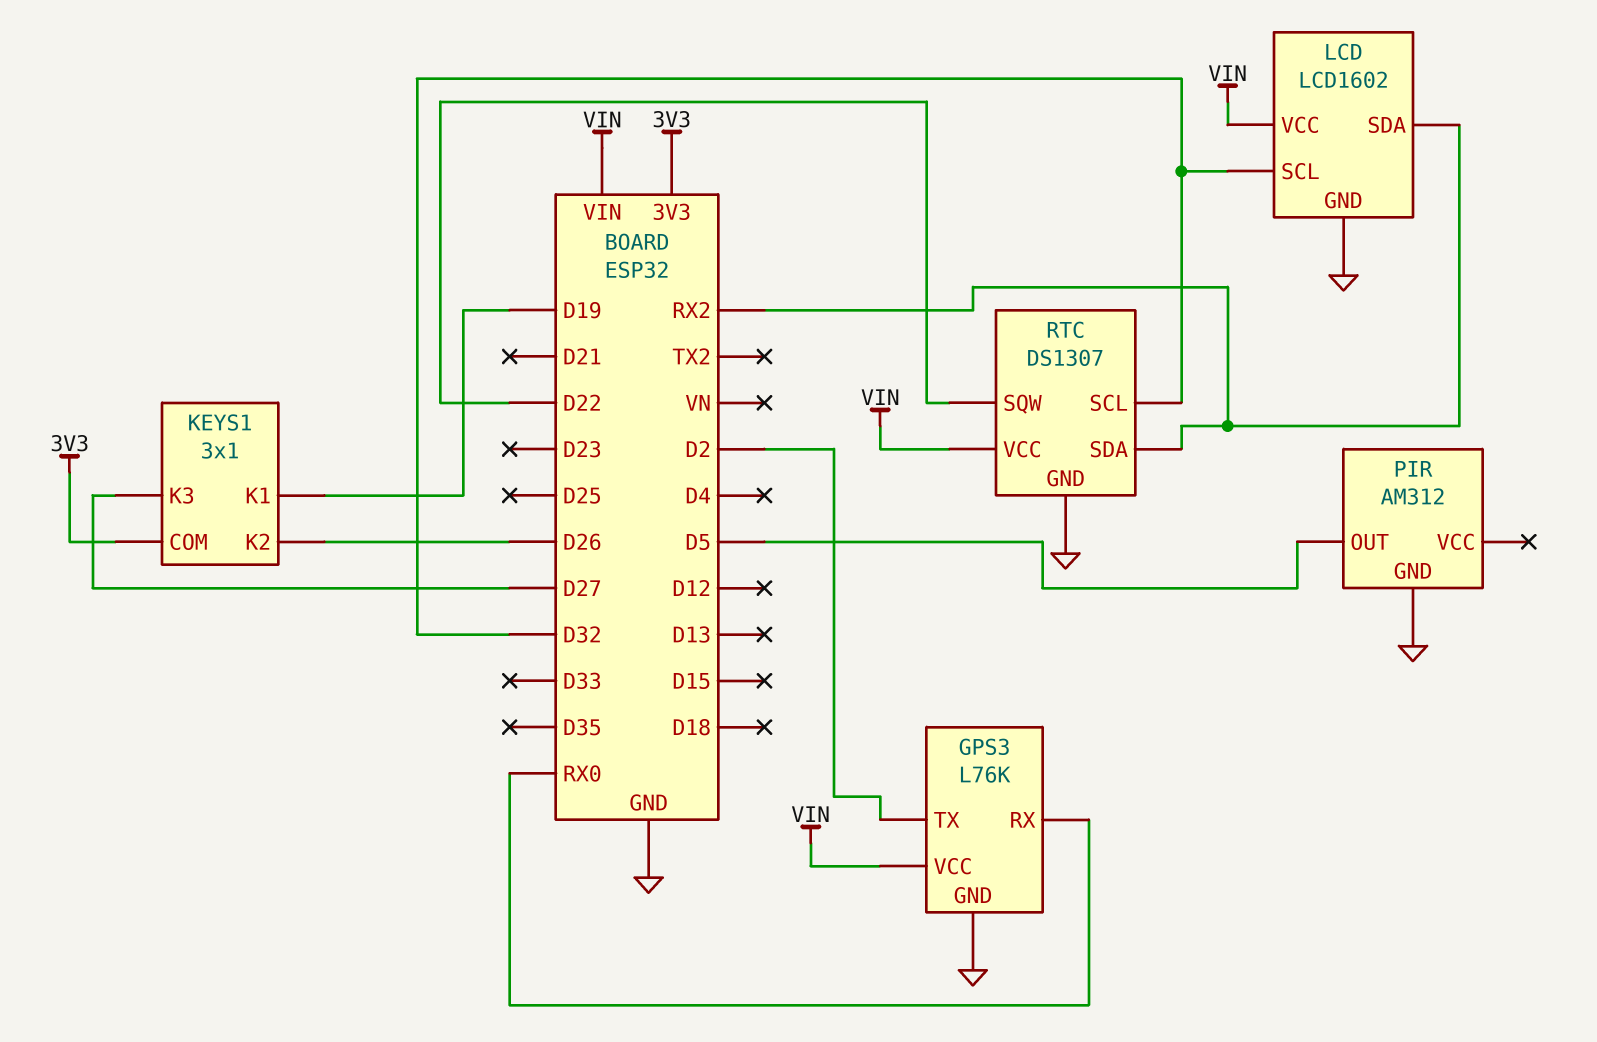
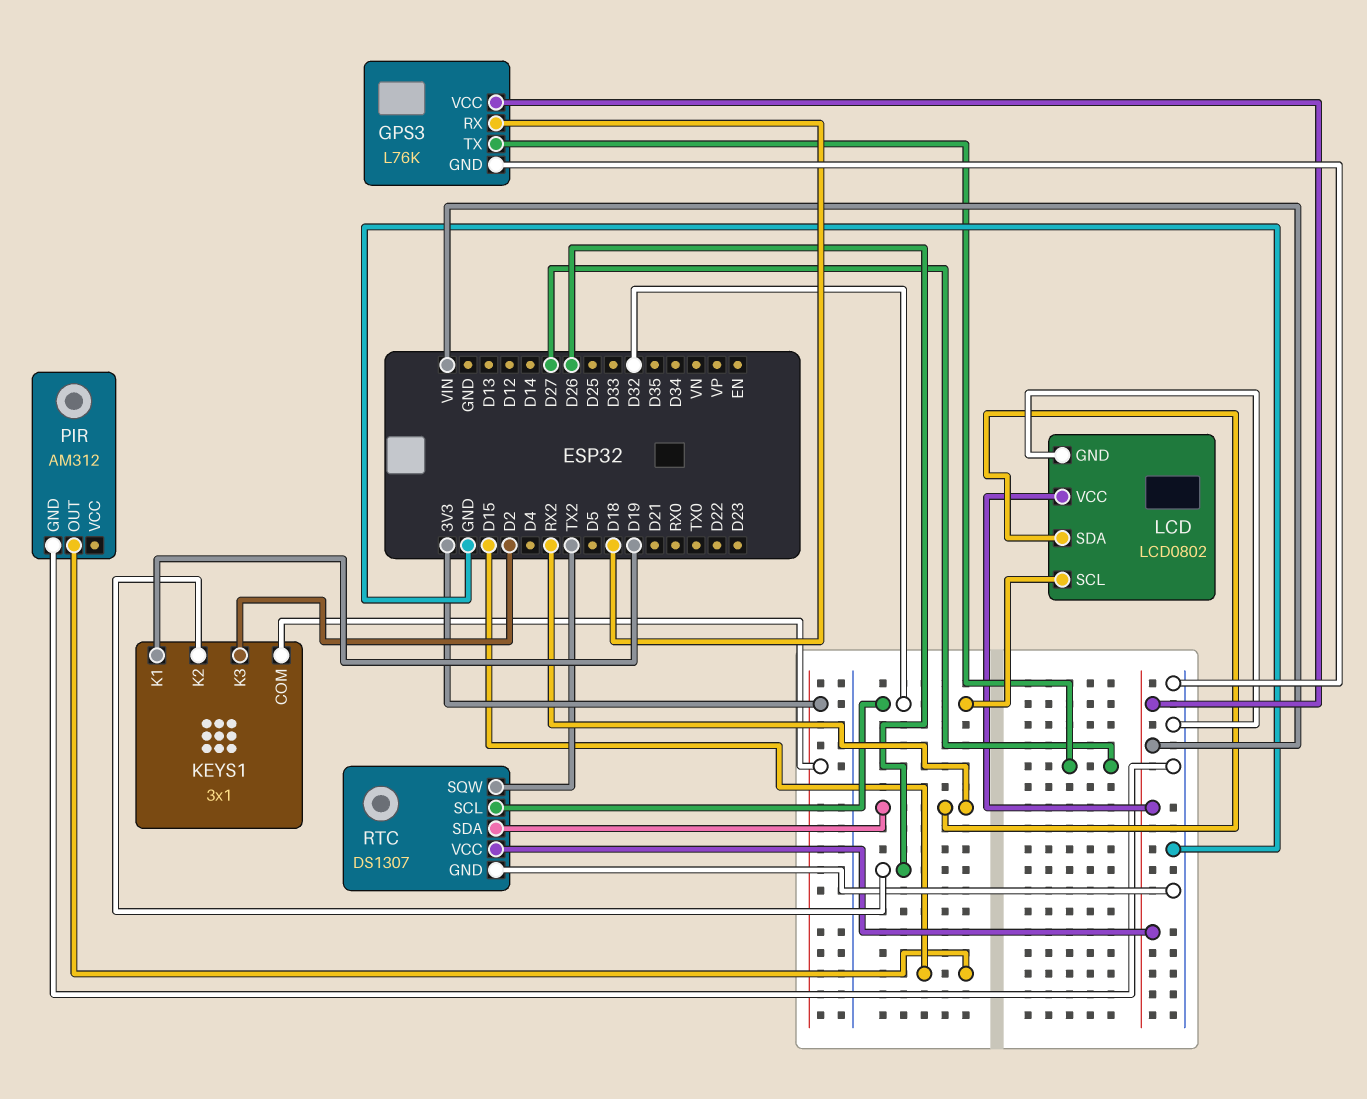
GPS3 pin RX: RX0 -> D18
GPS3 pin TX: D2 -> D27
KEYS1 pin K3: D27 -> D2
LCD: LCD1602 -> LCD0802
PIR pin OUT: D5 -> D15
RTC pin SQW: D22 -> TX2

